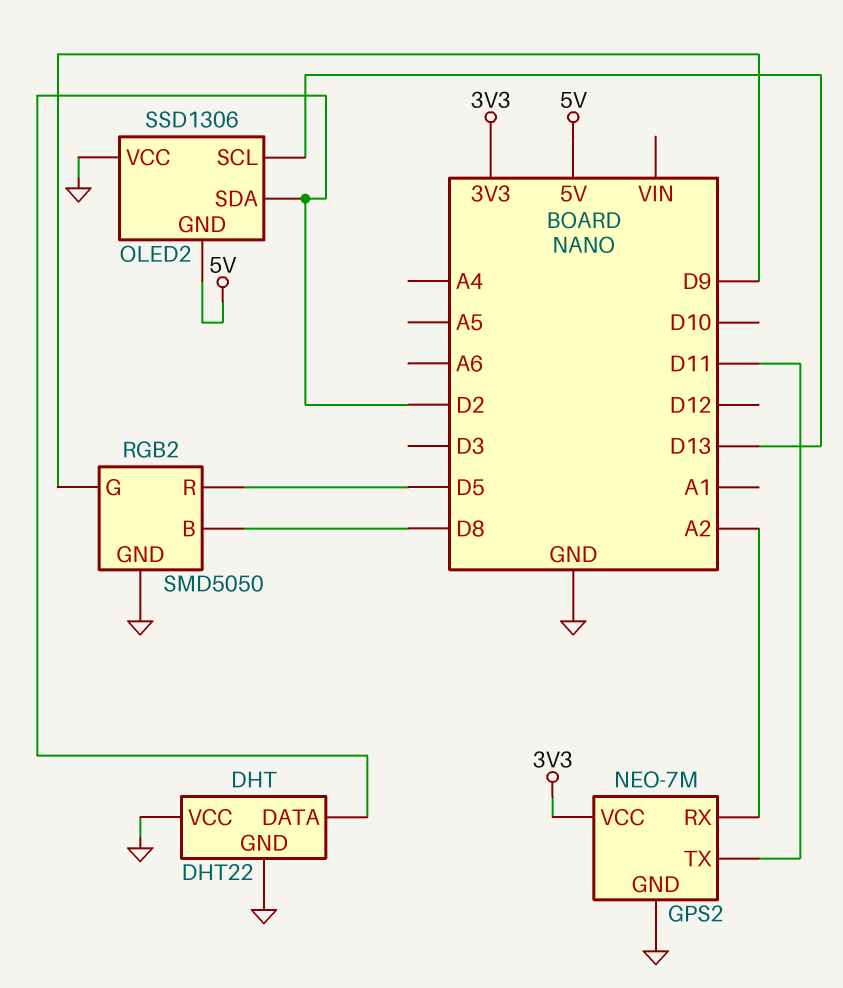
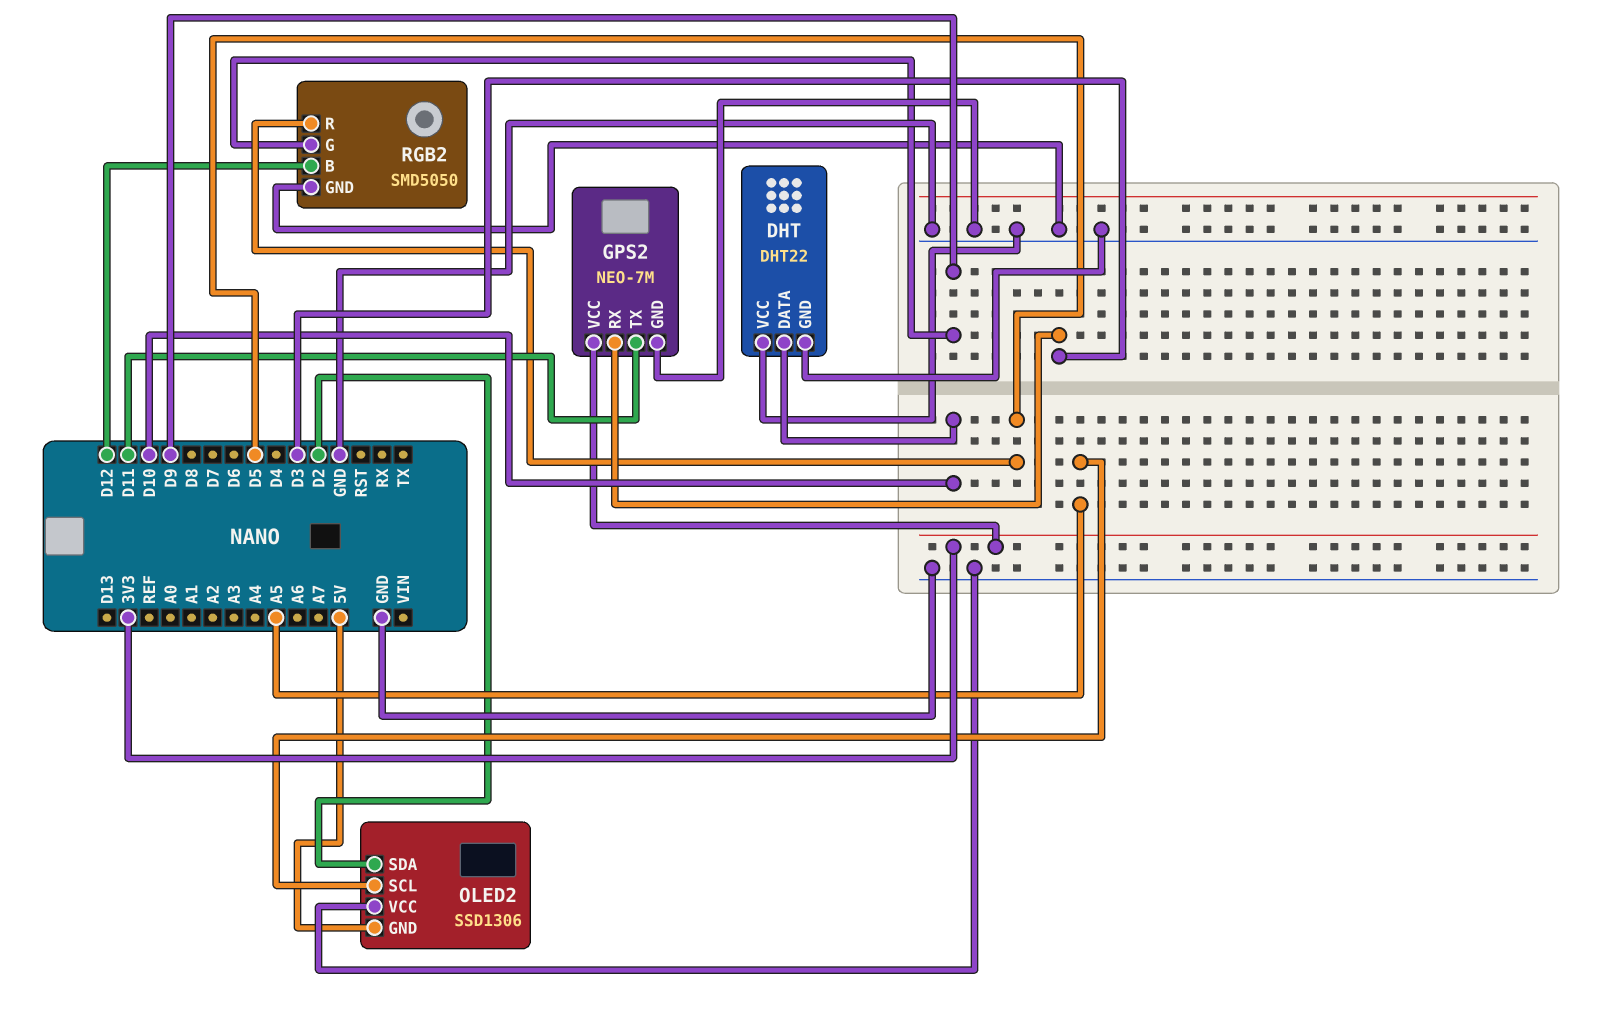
DHT pin DATA: D2 -> D10
GPS2 pin RX: A2 -> D3
OLED2 pin SCL: D13 -> A5
RGB2 pin B: D8 -> D12

